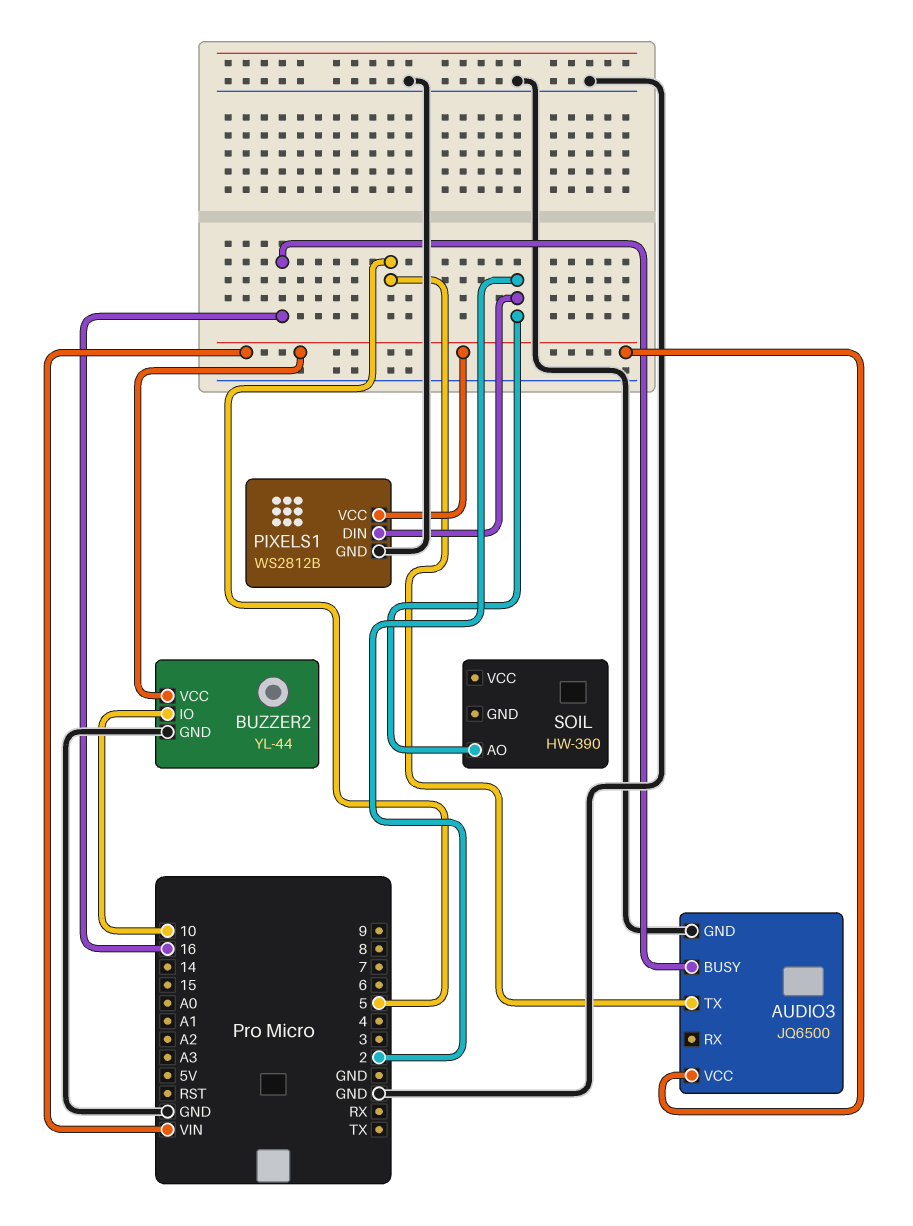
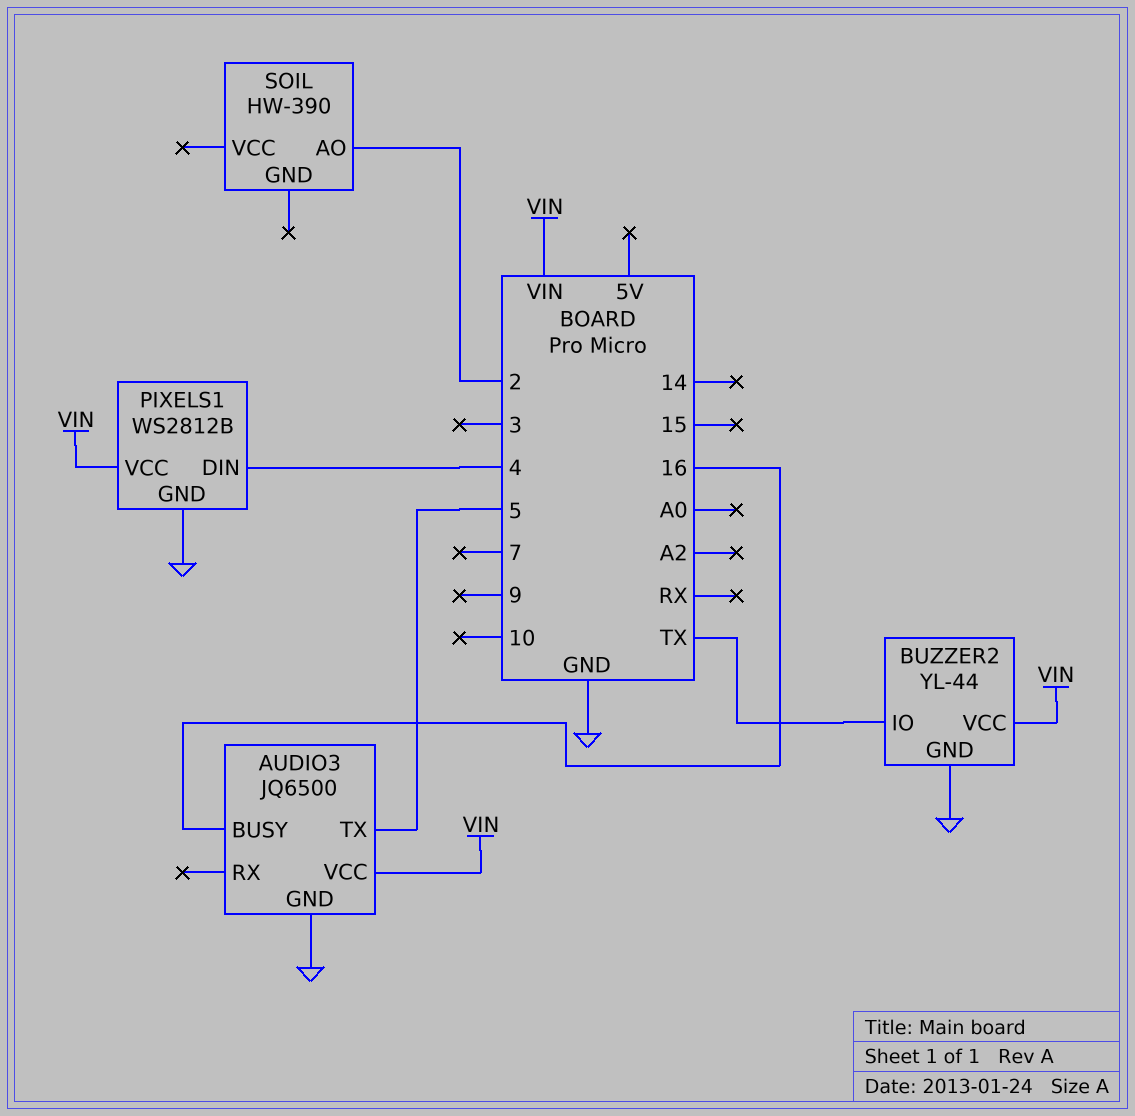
BUZZER2 pin IO: 10 -> TX
PIXELS1 pin DIN: 2 -> 4

